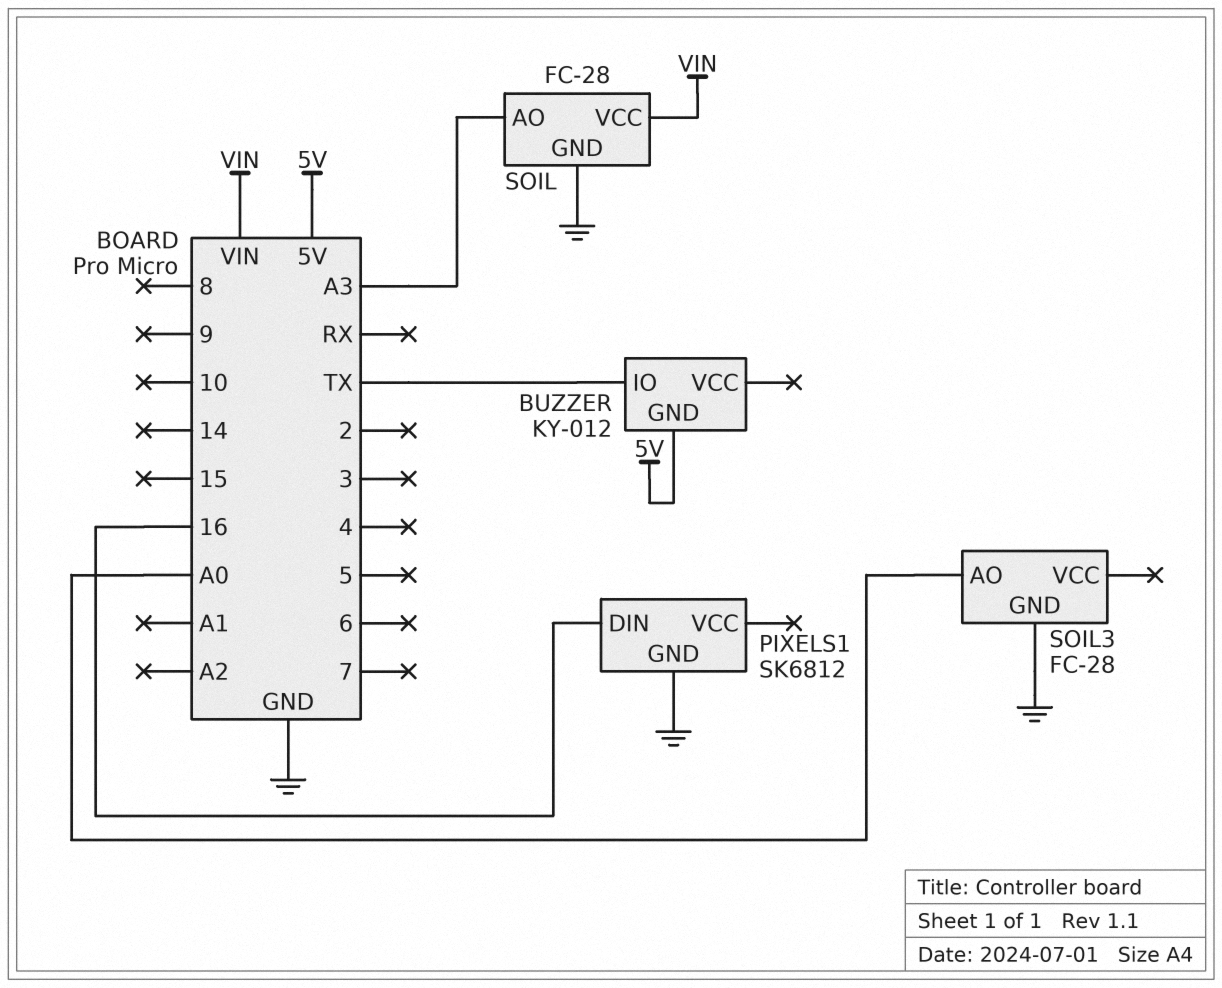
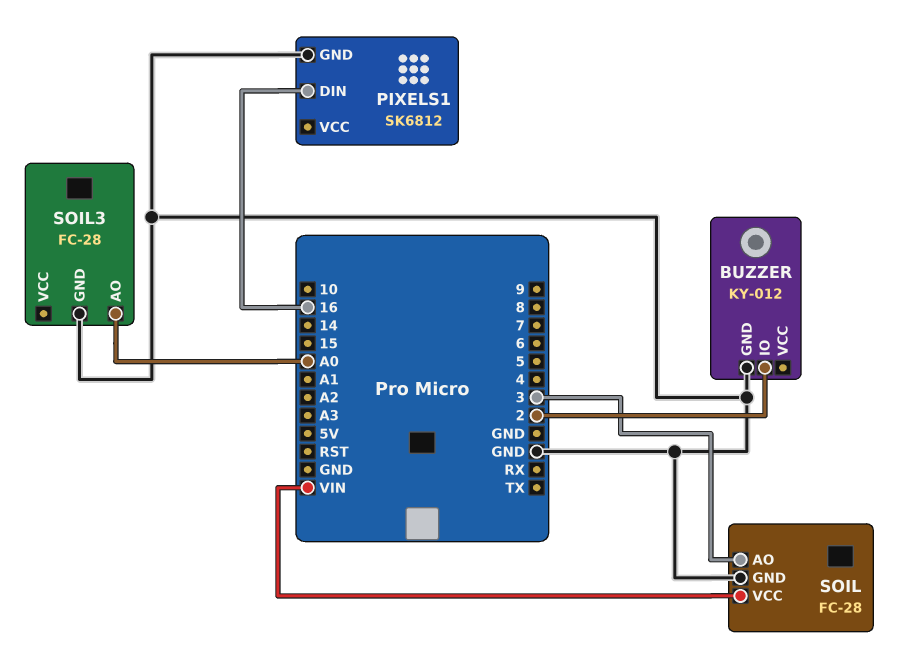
BUZZER pin GND: 5V -> GND
BUZZER pin IO: TX -> 2
SOIL pin AO: A3 -> 3

